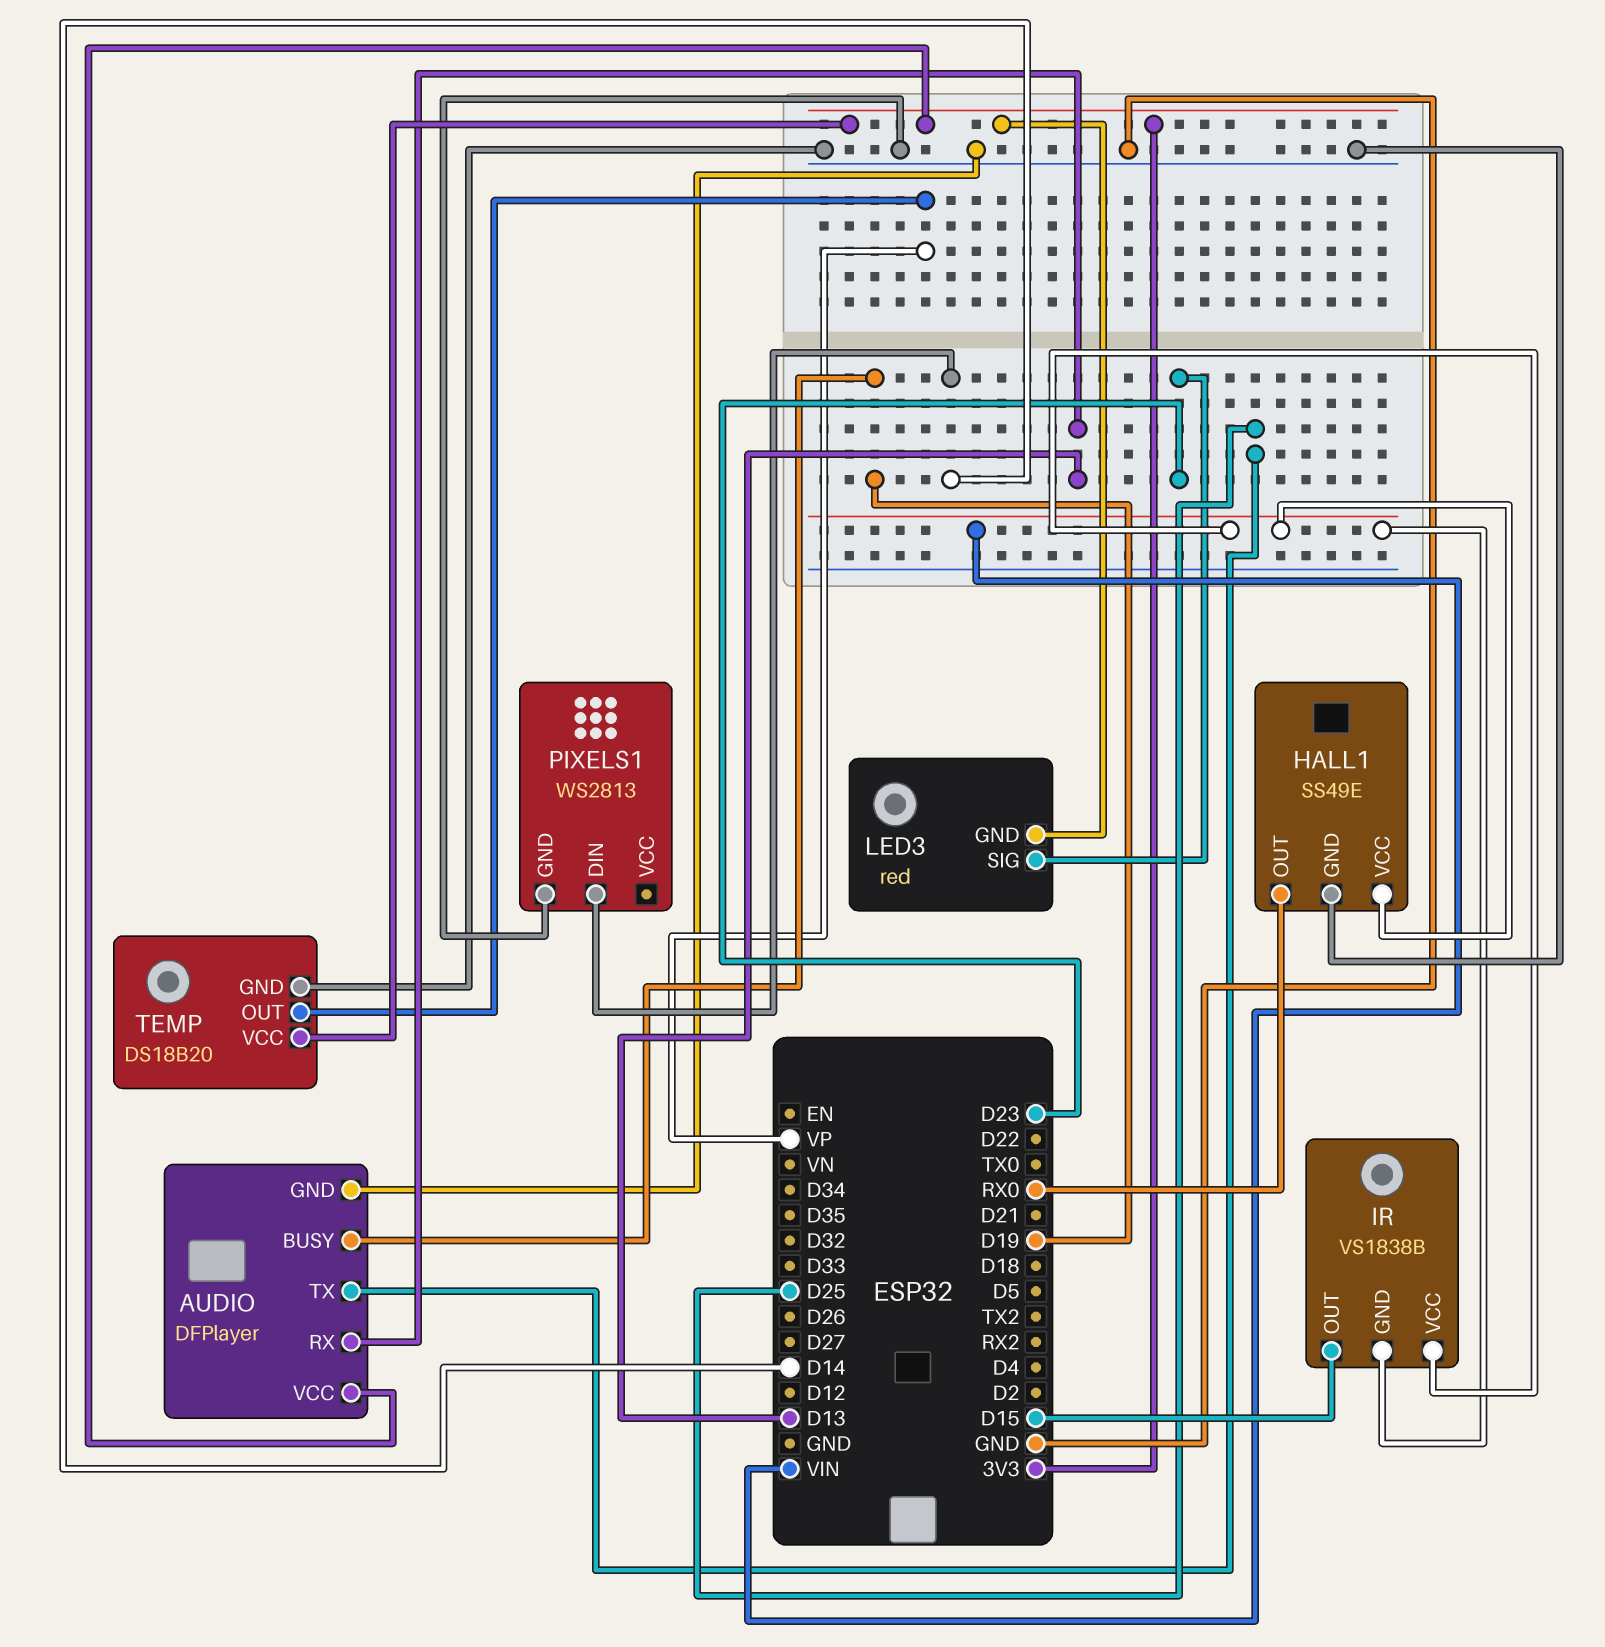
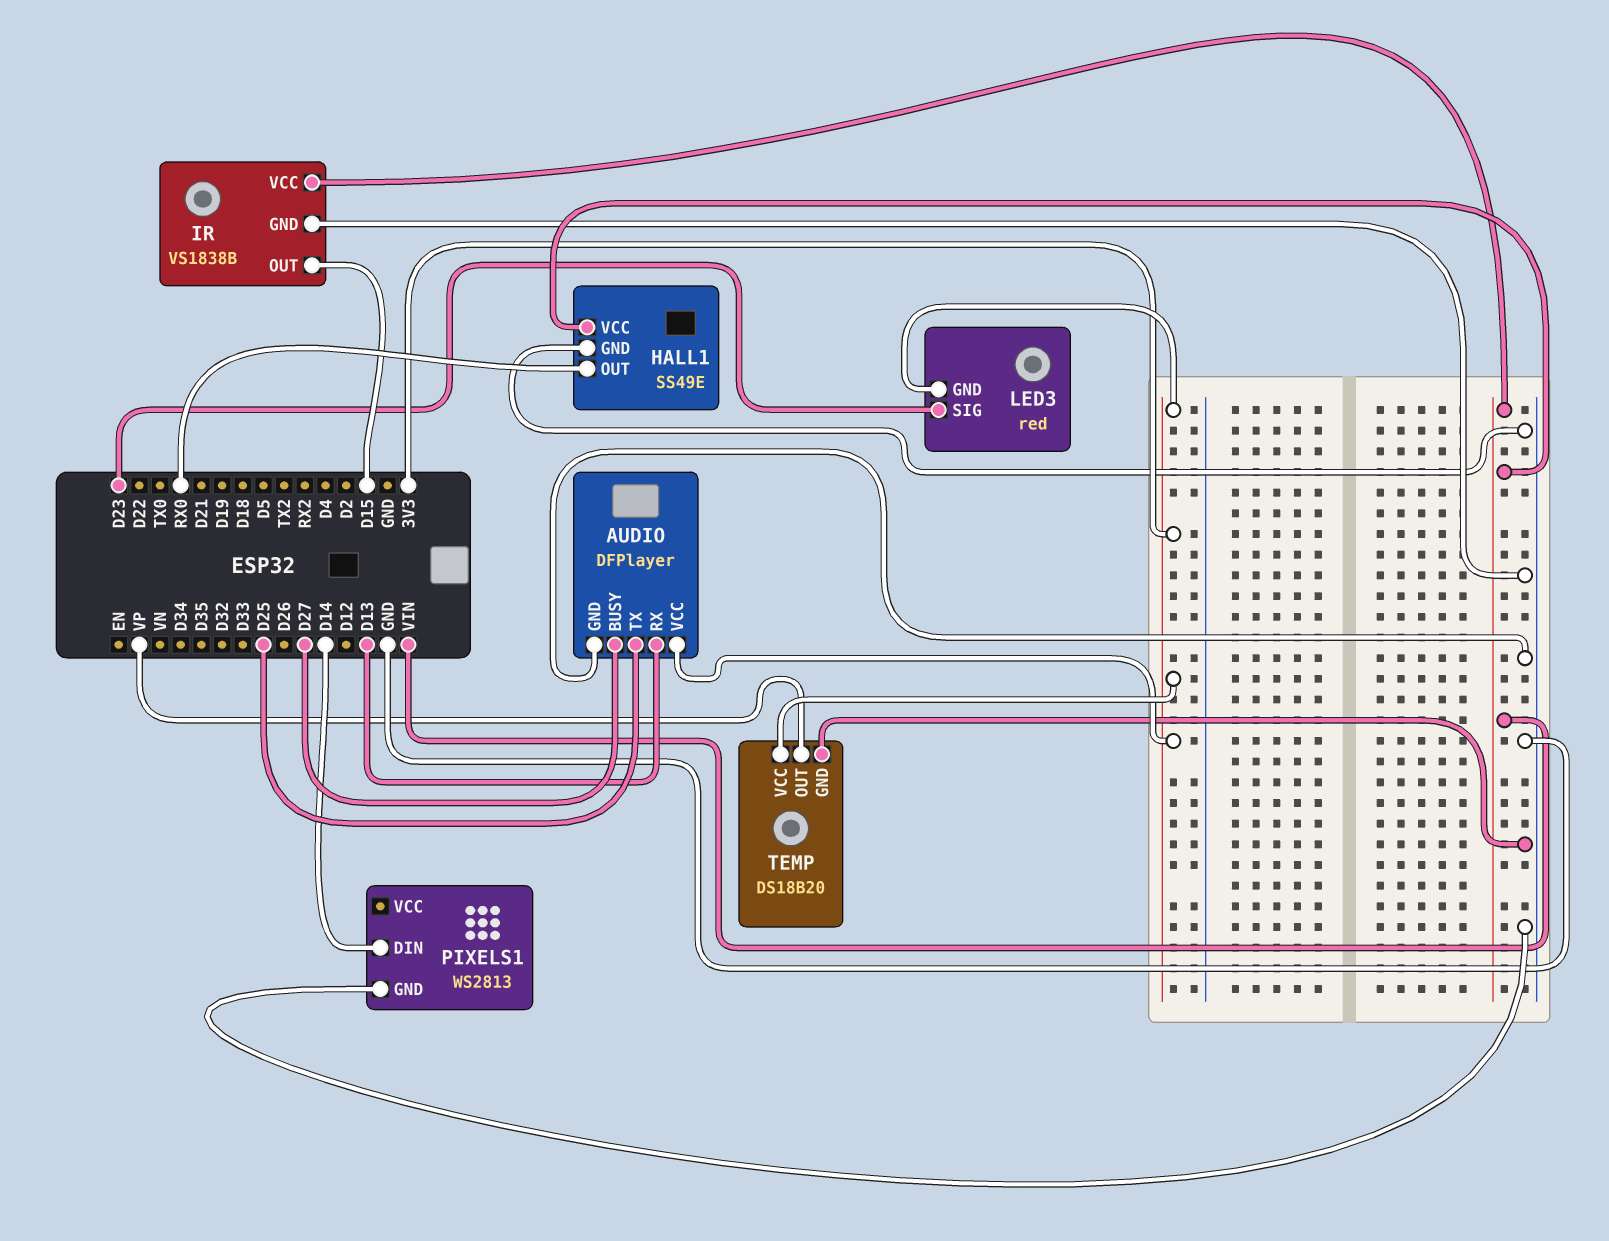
AUDIO pin BUSY: D19 -> D27
IR pin GND: VIN -> GND

